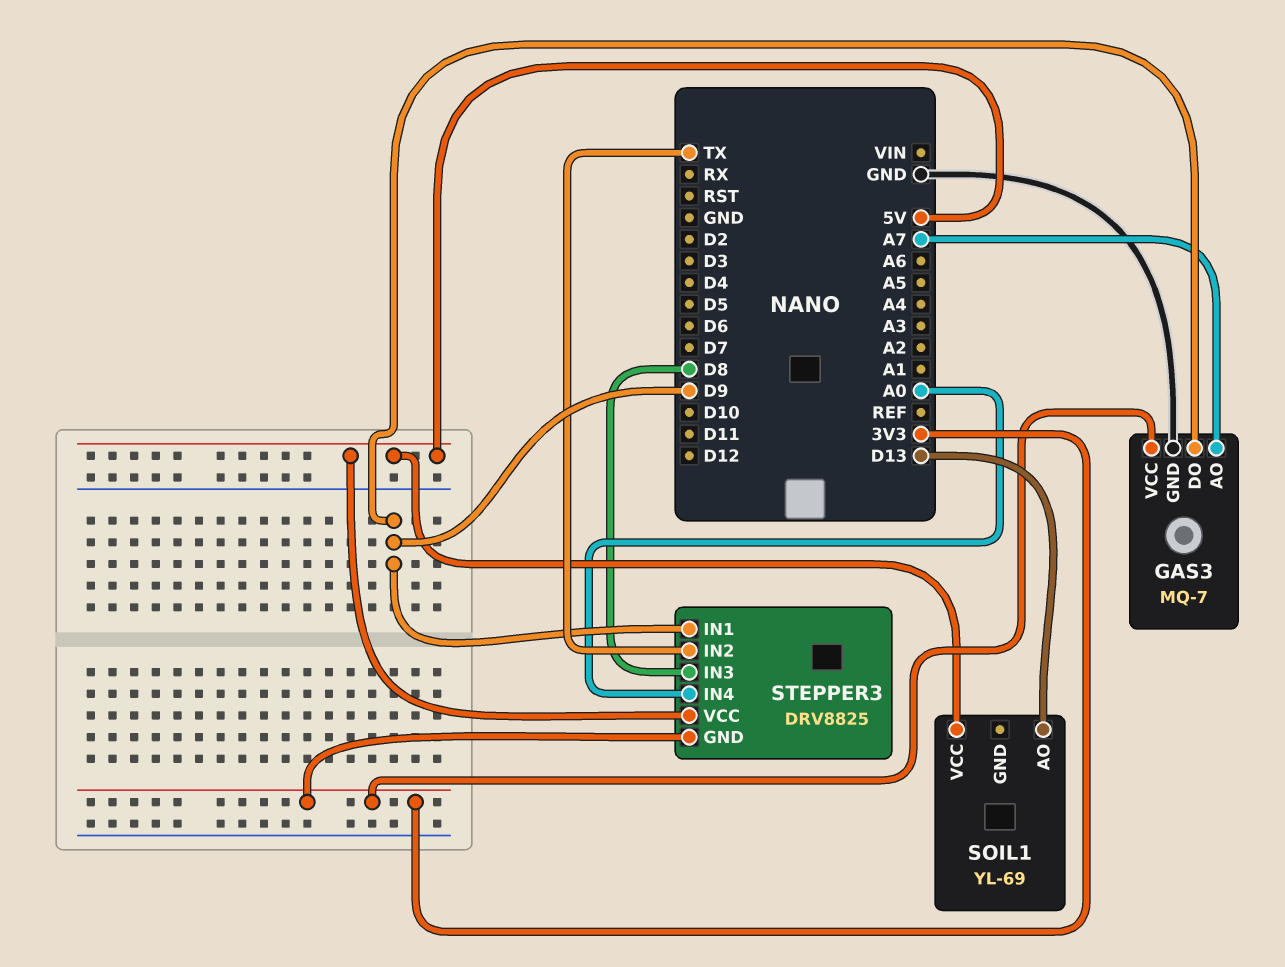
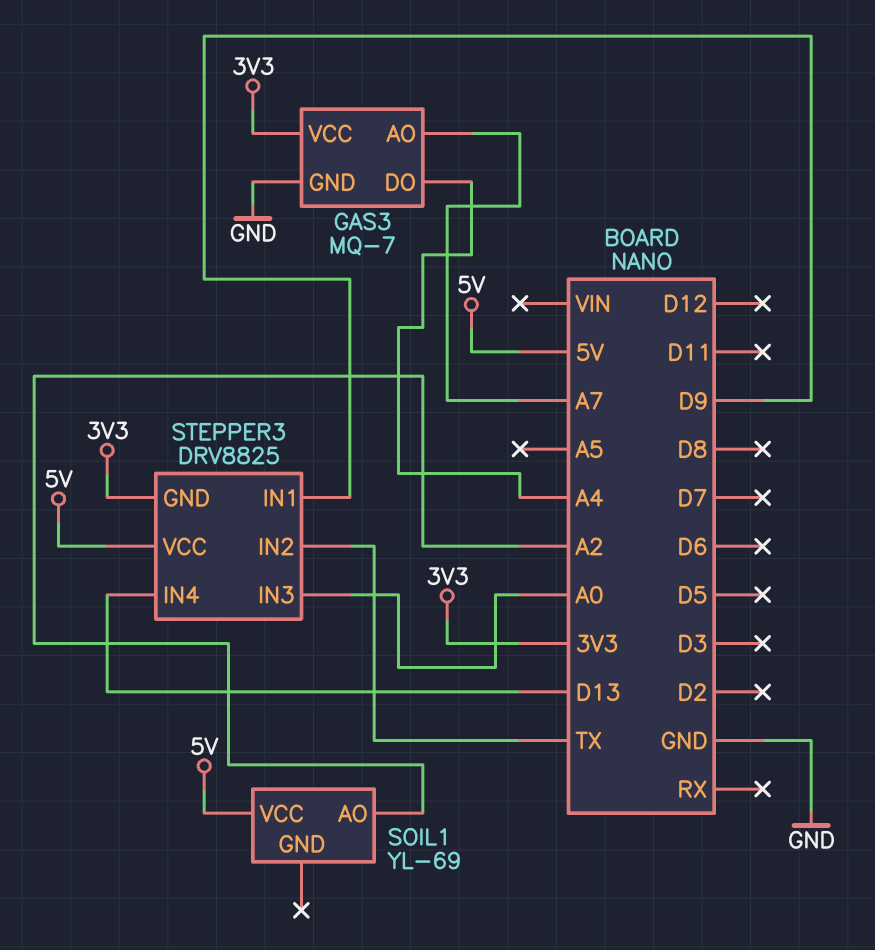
GAS3 pin DO: D9 -> A4
SOIL1 pin AO: D13 -> A2
STEPPER3 pin IN3: D8 -> A0
STEPPER3 pin IN4: A0 -> D13

